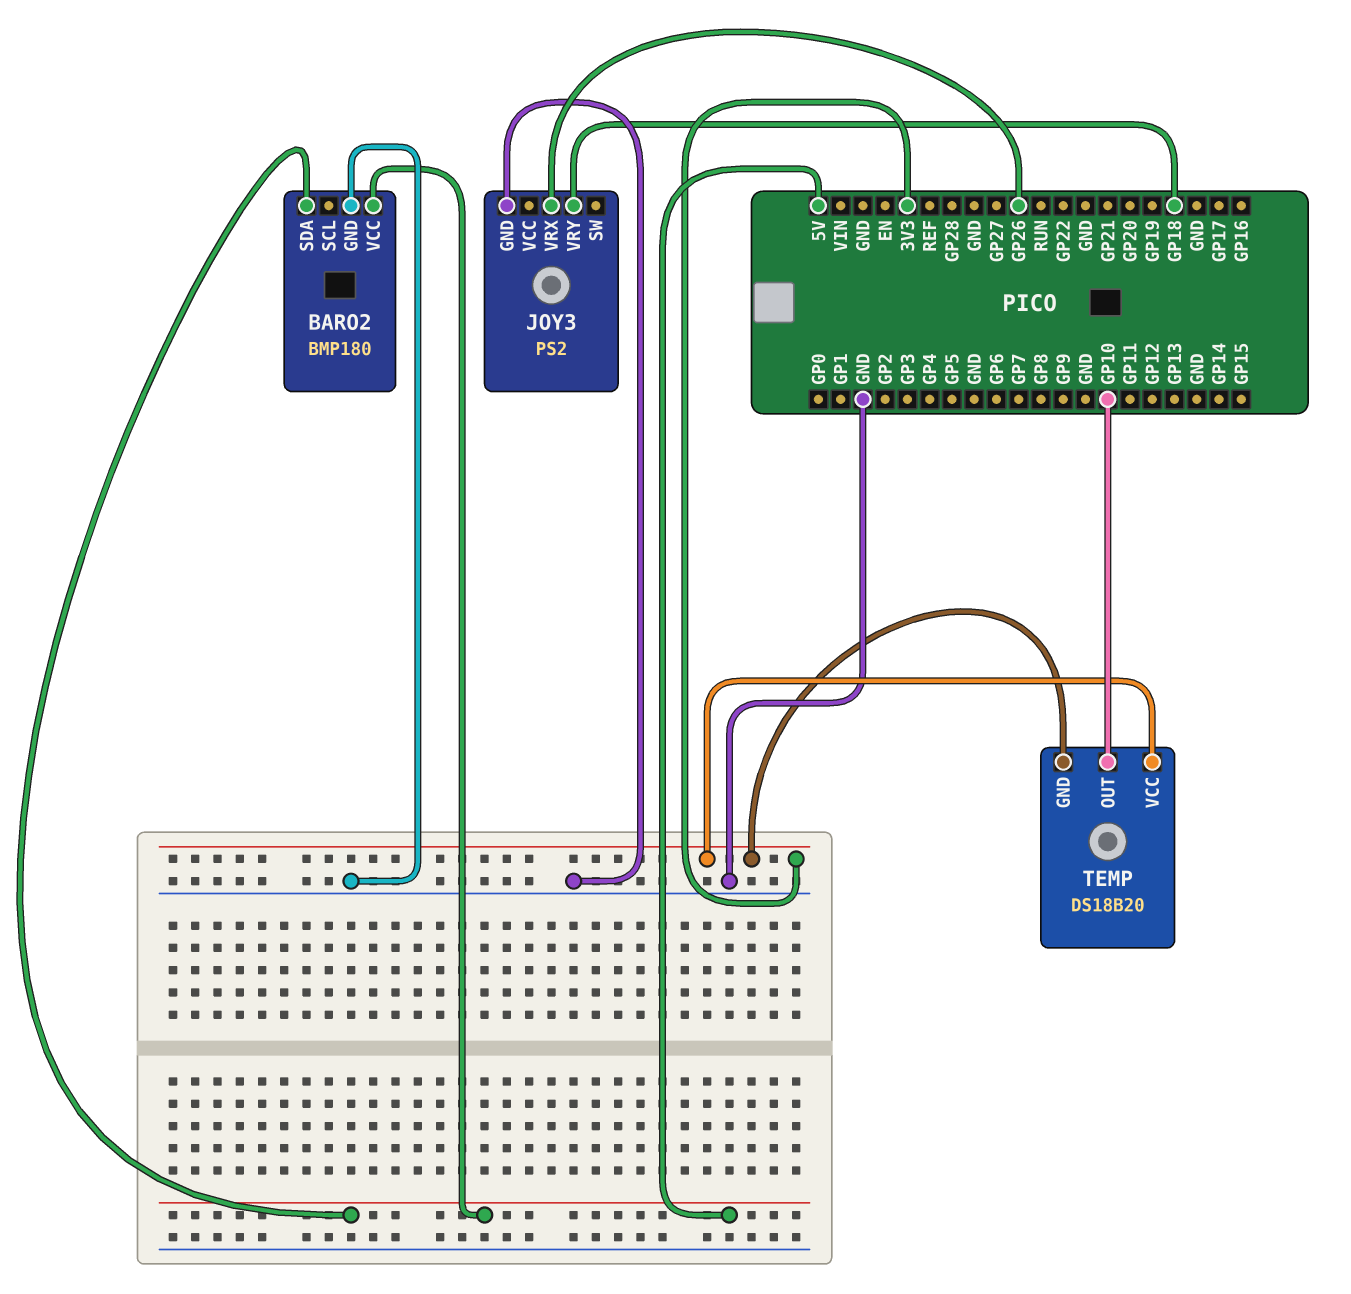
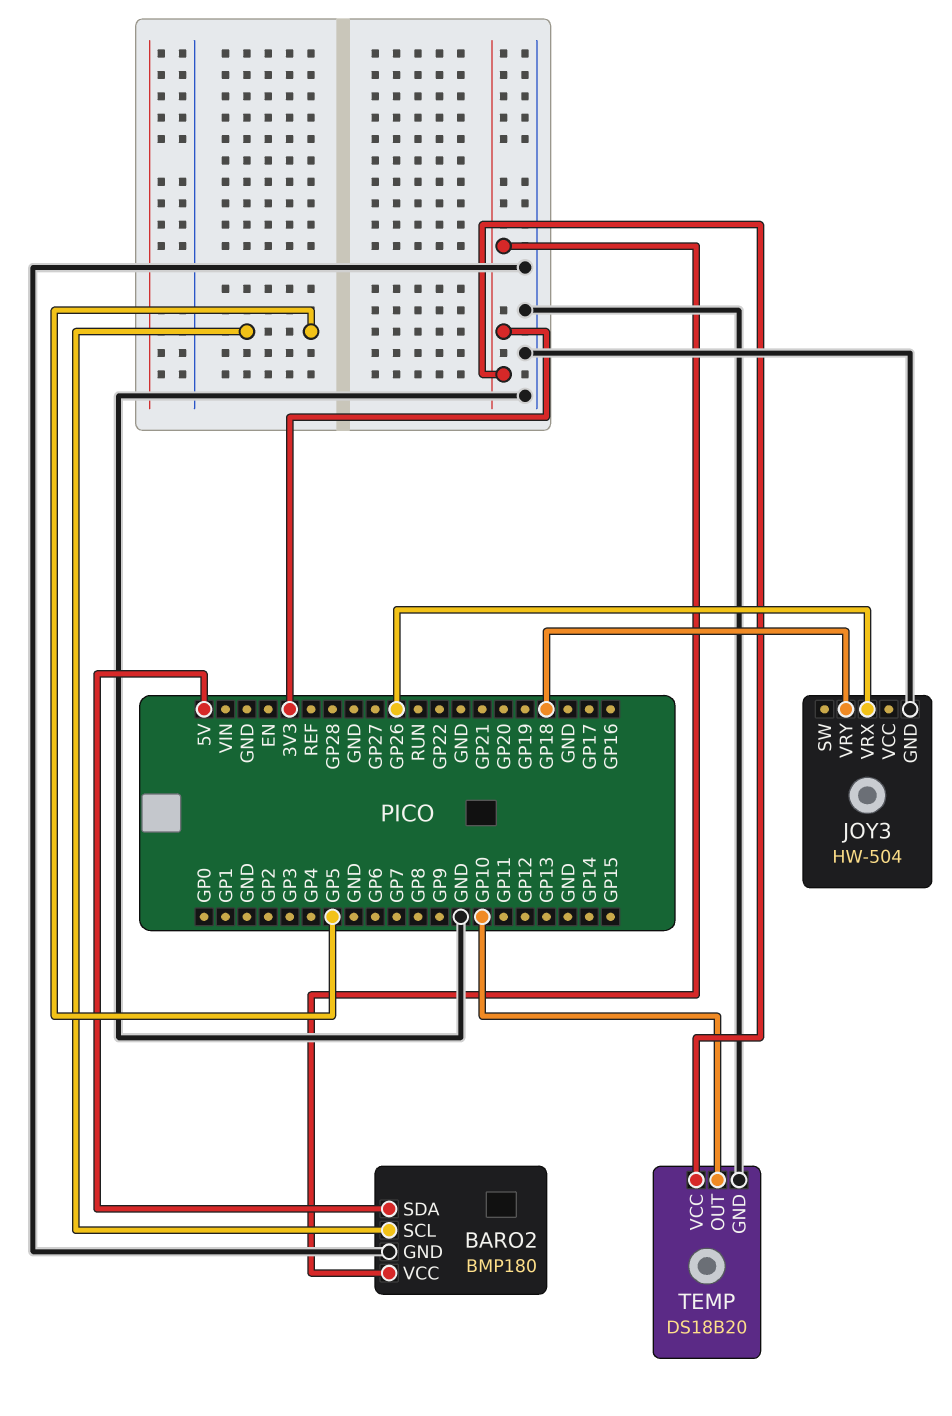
BARO2 pin SCL: none -> GP5
BARO2 pin VCC: 5V -> 3V3
JOY3: PS2 -> HW-504
TEMP pin GND: 3V3 -> GND

